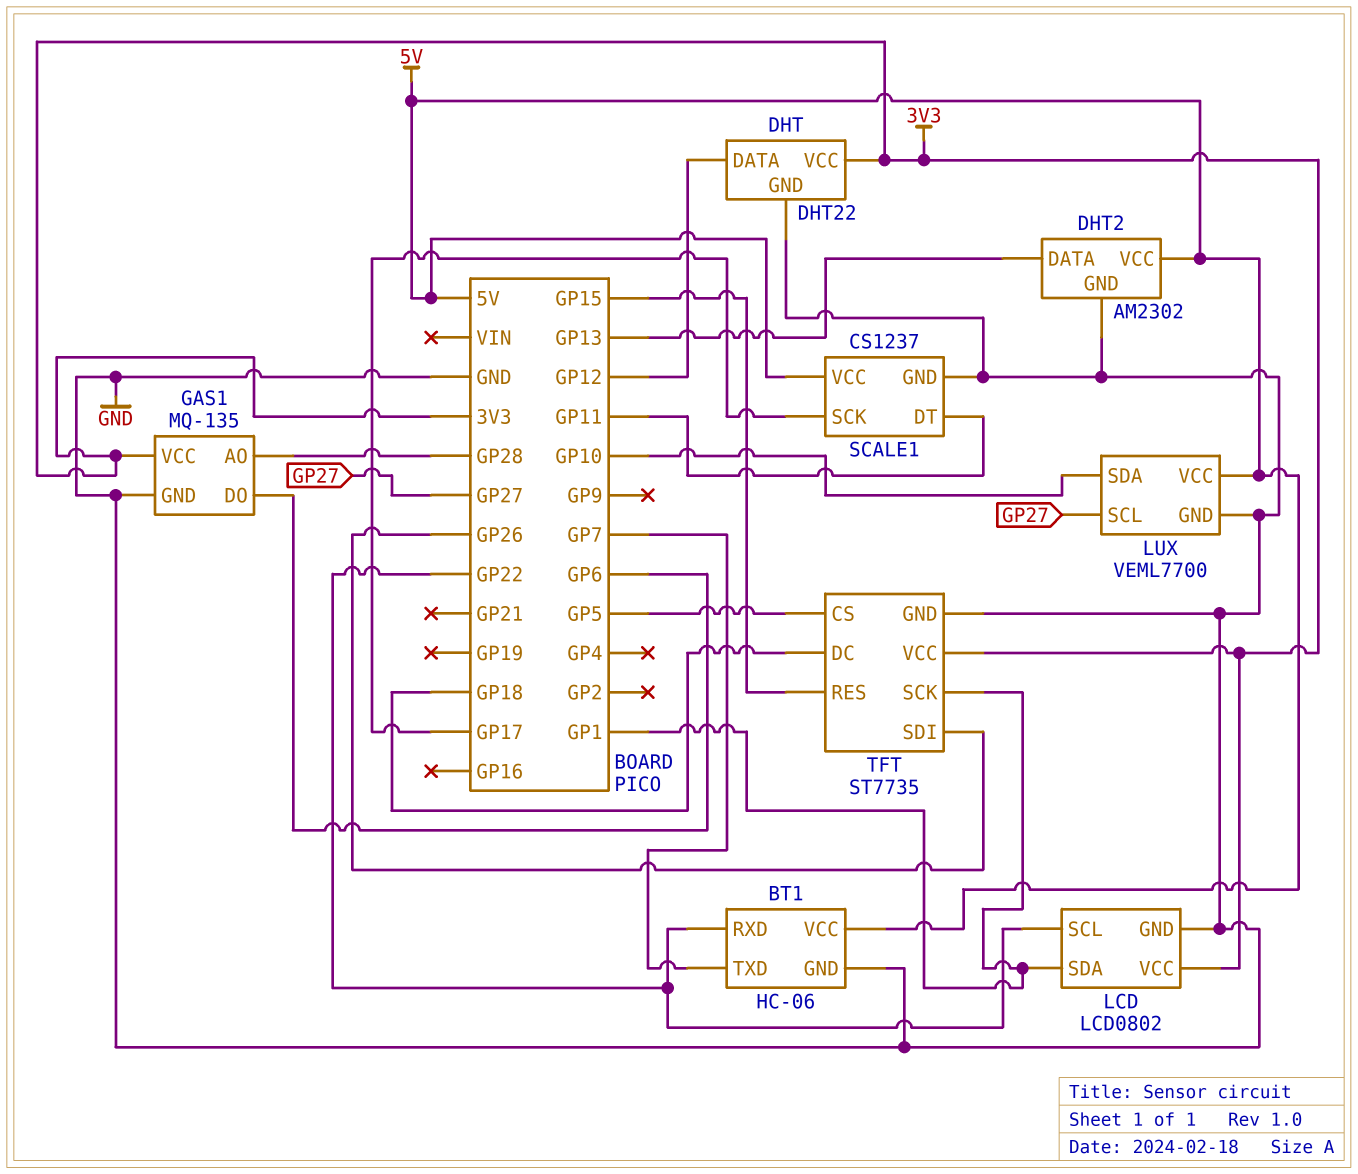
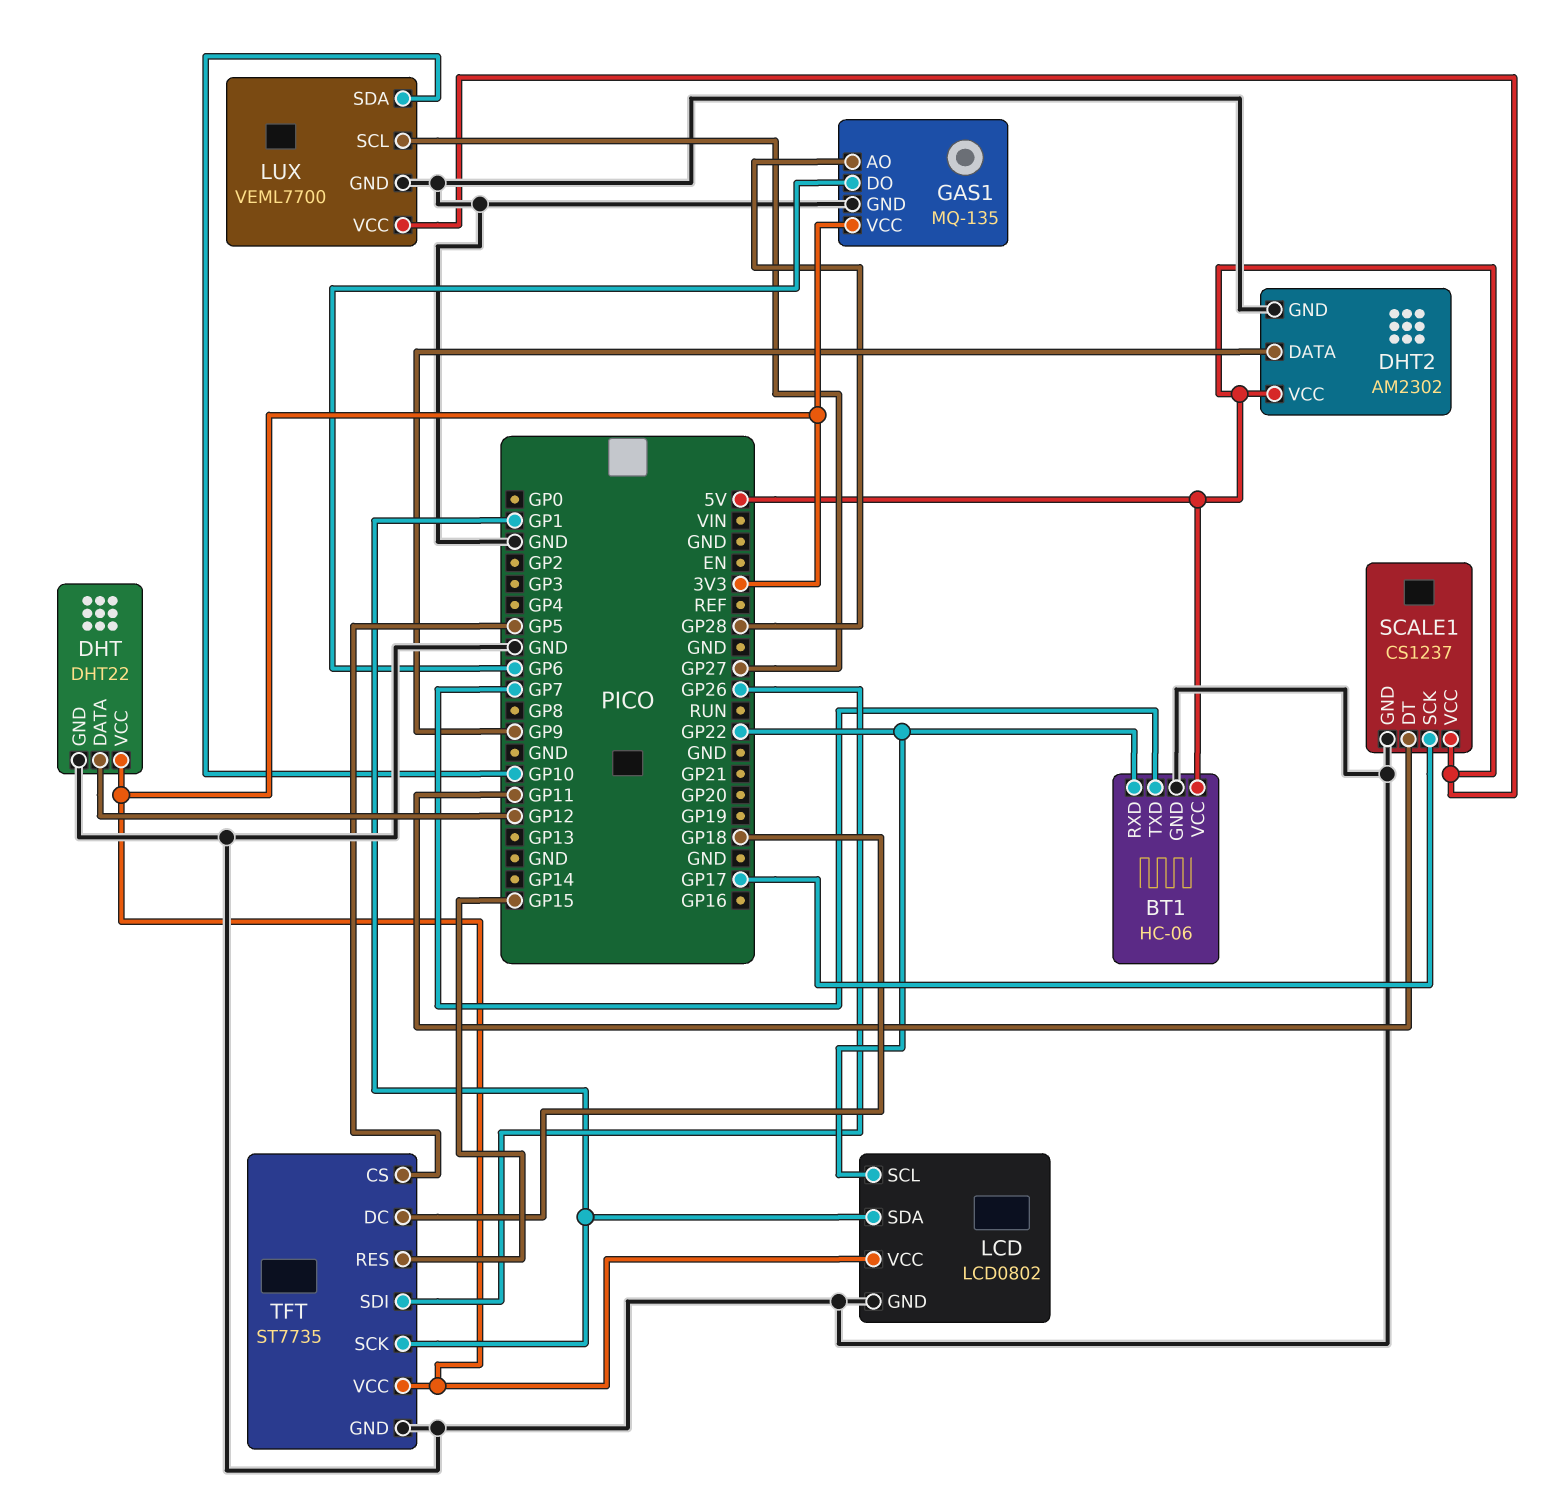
DHT2 pin DATA: GP13 -> GP9

